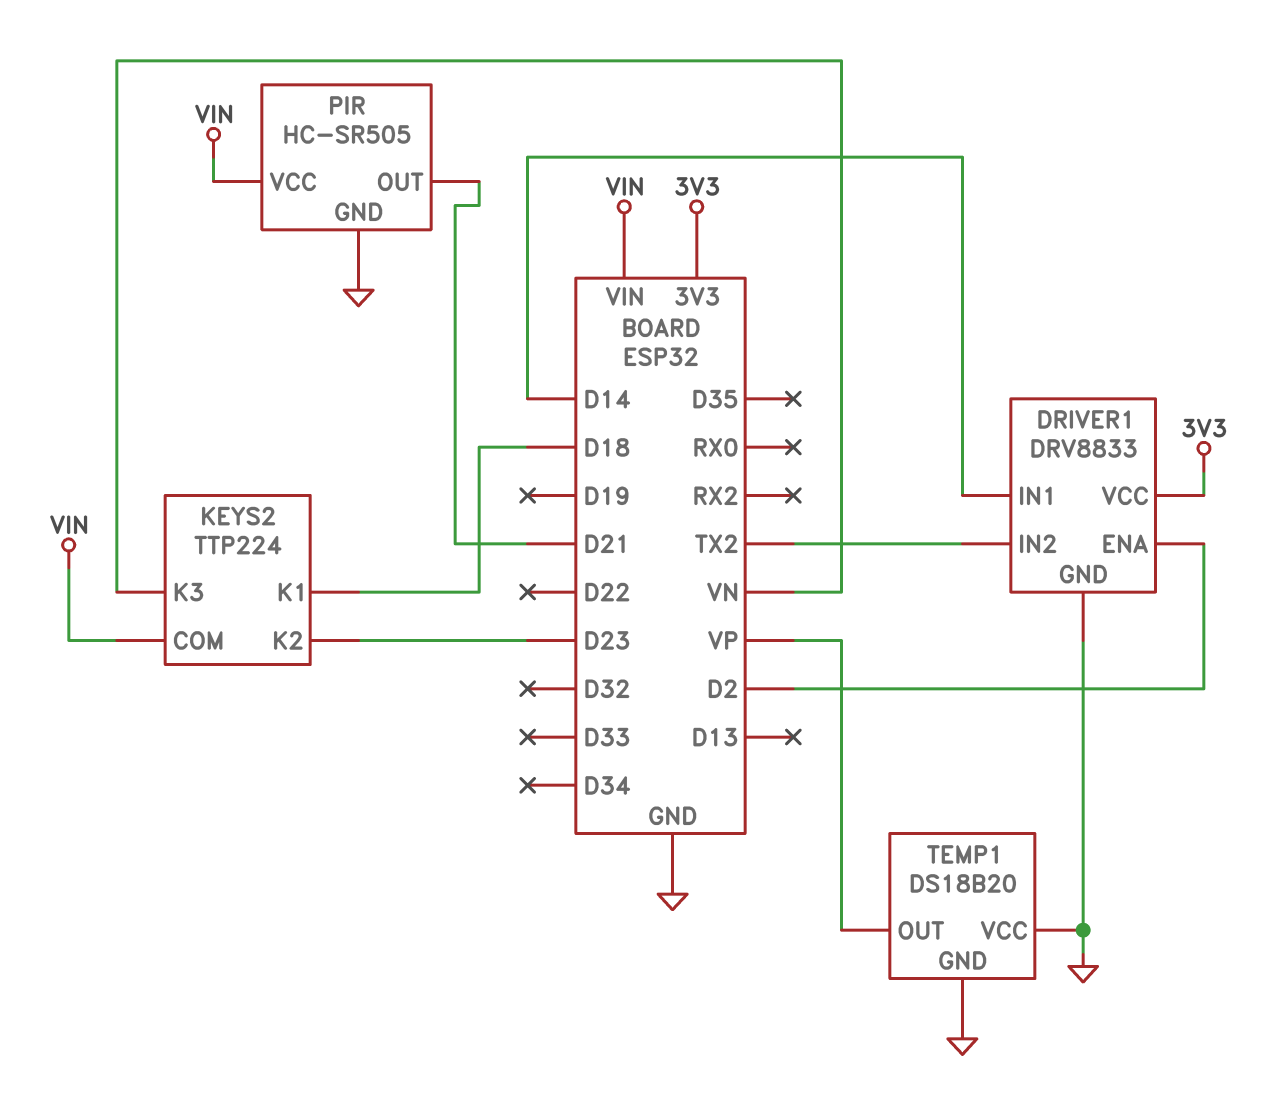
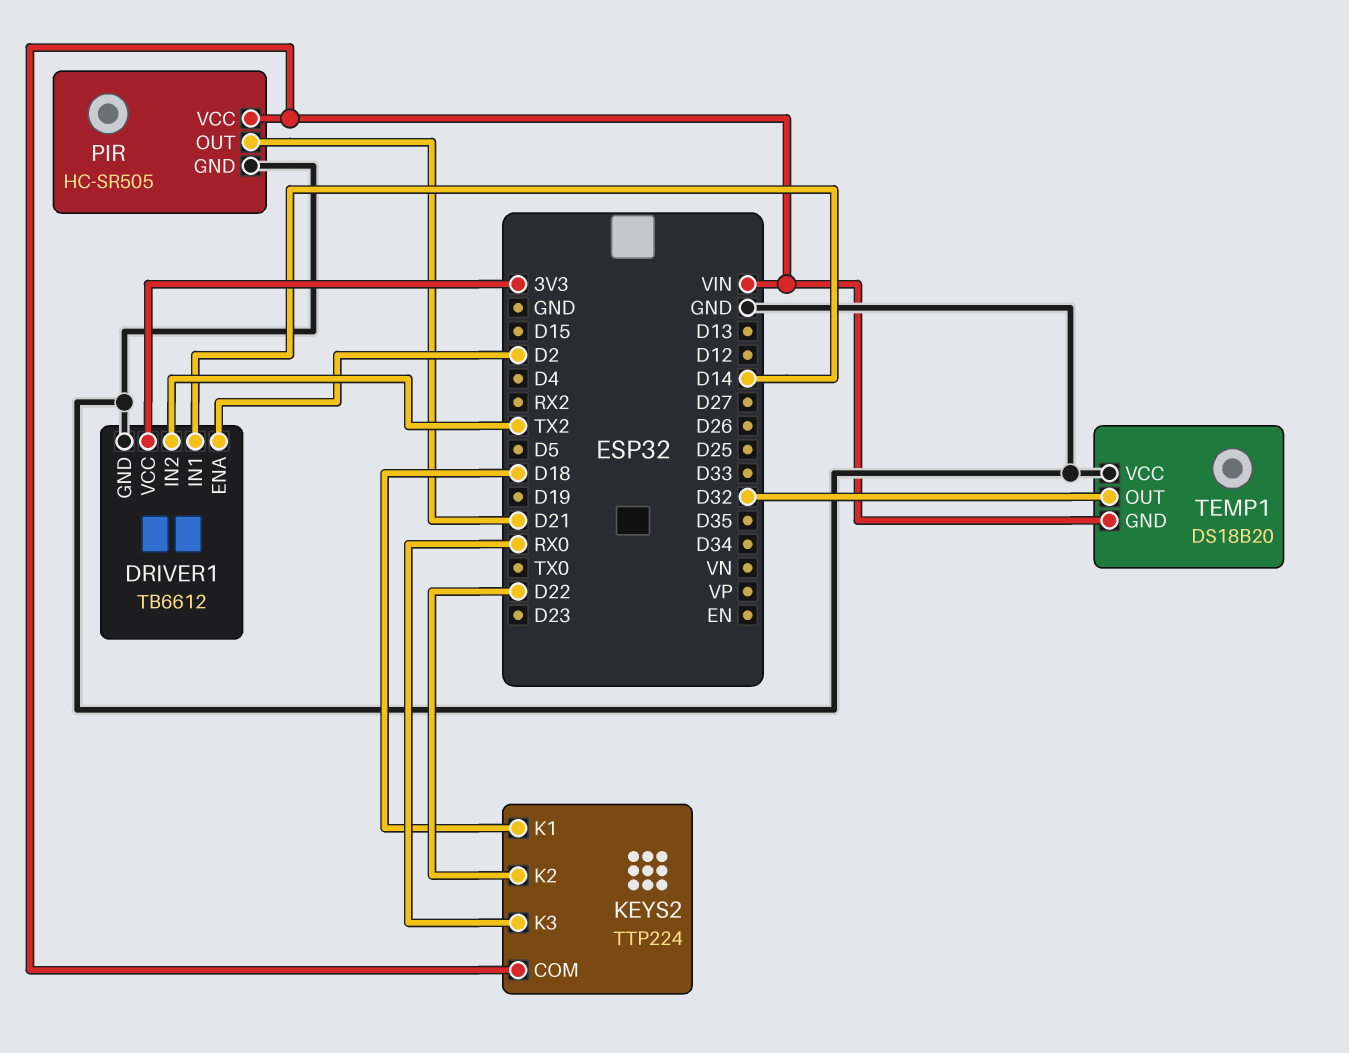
DRIVER1: DRV8833 -> TB6612
KEYS2 pin K2: D23 -> D22
KEYS2 pin K3: VN -> RX0
TEMP1 pin GND: GND -> VIN
TEMP1 pin OUT: VP -> D32

